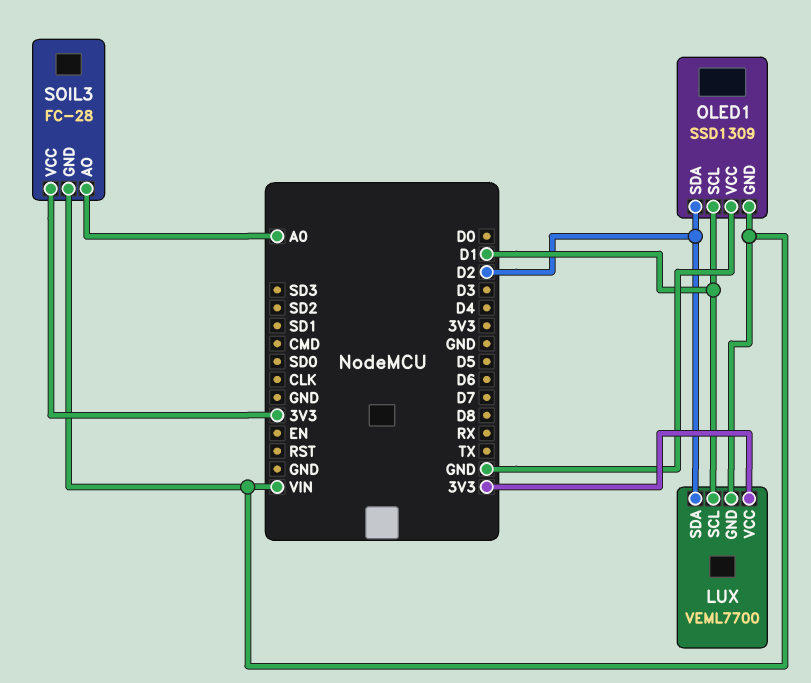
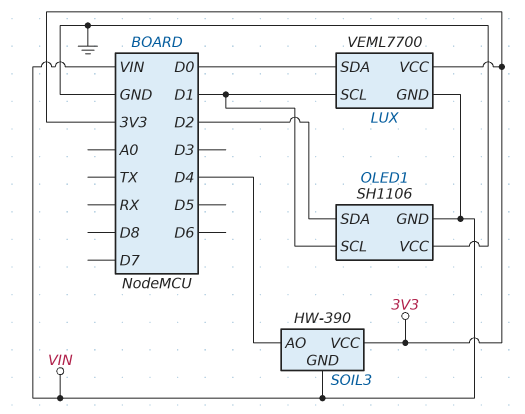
LUX pin SDA: D2 -> D0
OLED1: SSD1309 -> SH1106
SOIL3: FC-28 -> HW-390
SOIL3 pin AO: A0 -> D4

